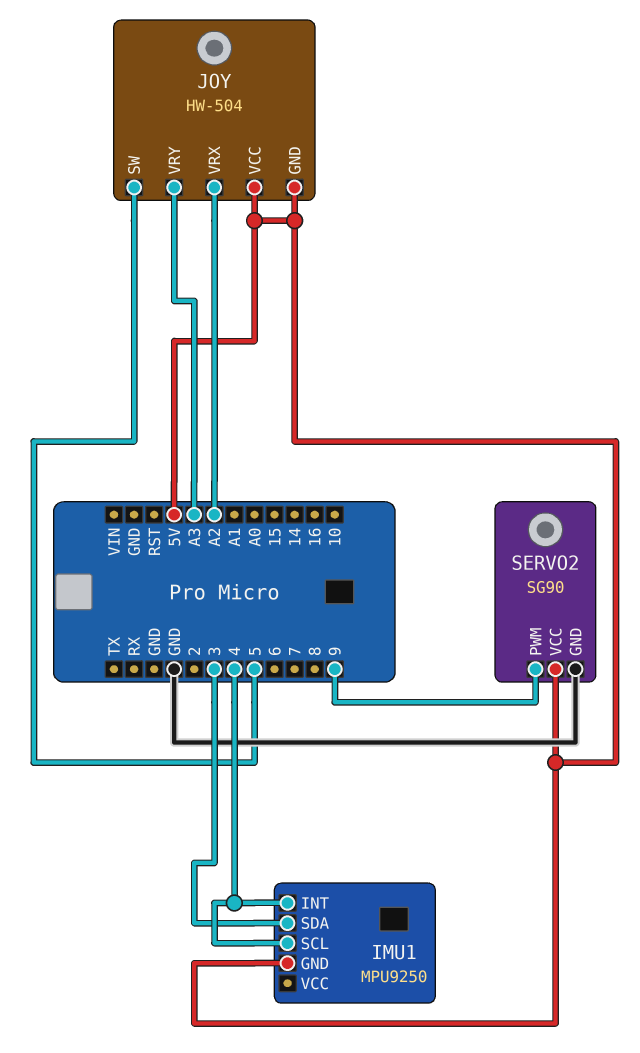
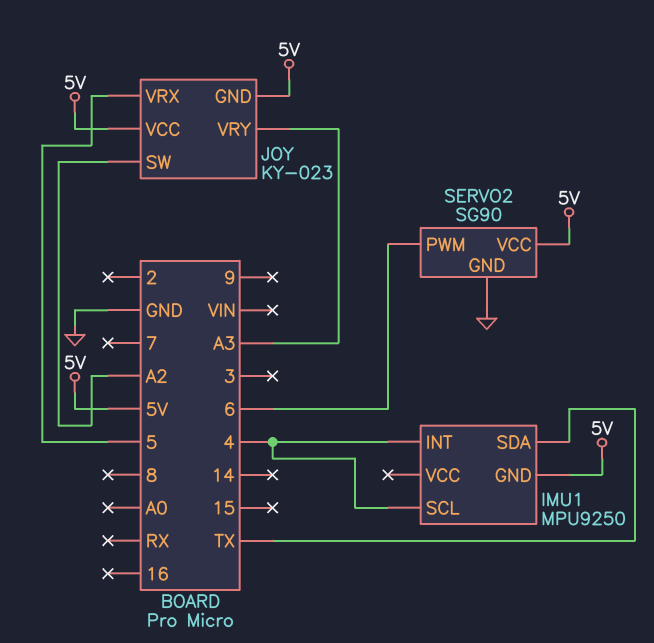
IMU1 pin SDA: 3 -> TX
JOY: HW-504 -> KY-023
JOY pin SW: 5 -> A2
JOY pin VRX: A2 -> 5
SERVO2 pin PWM: 9 -> 6

